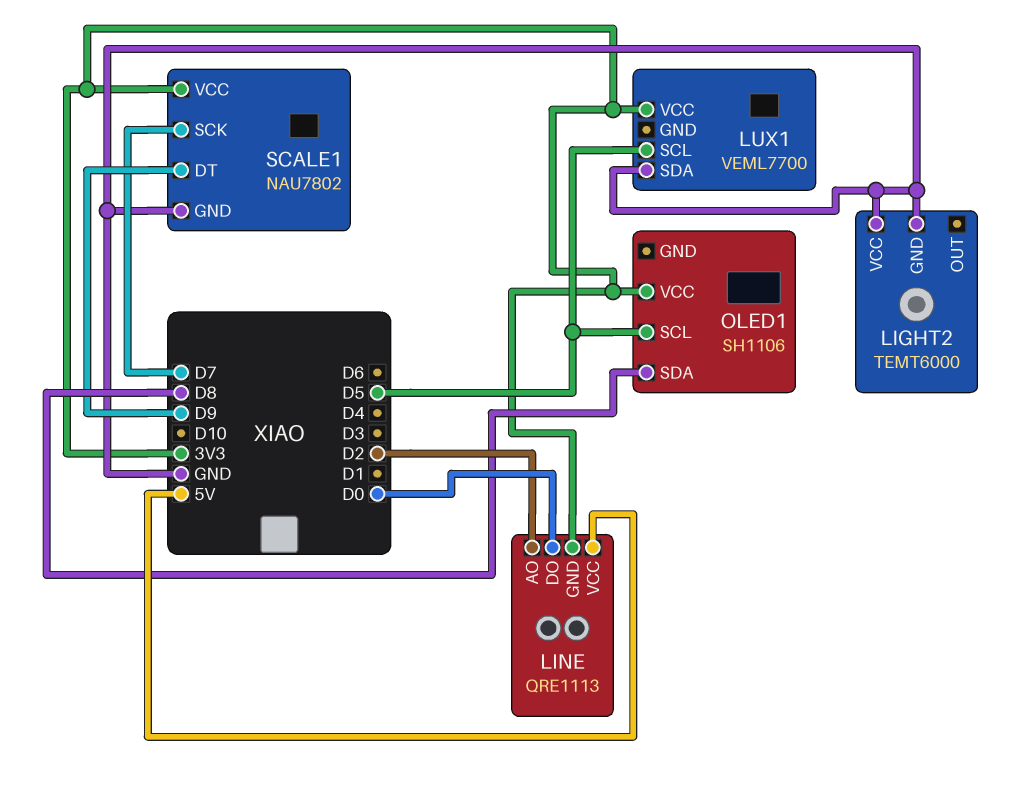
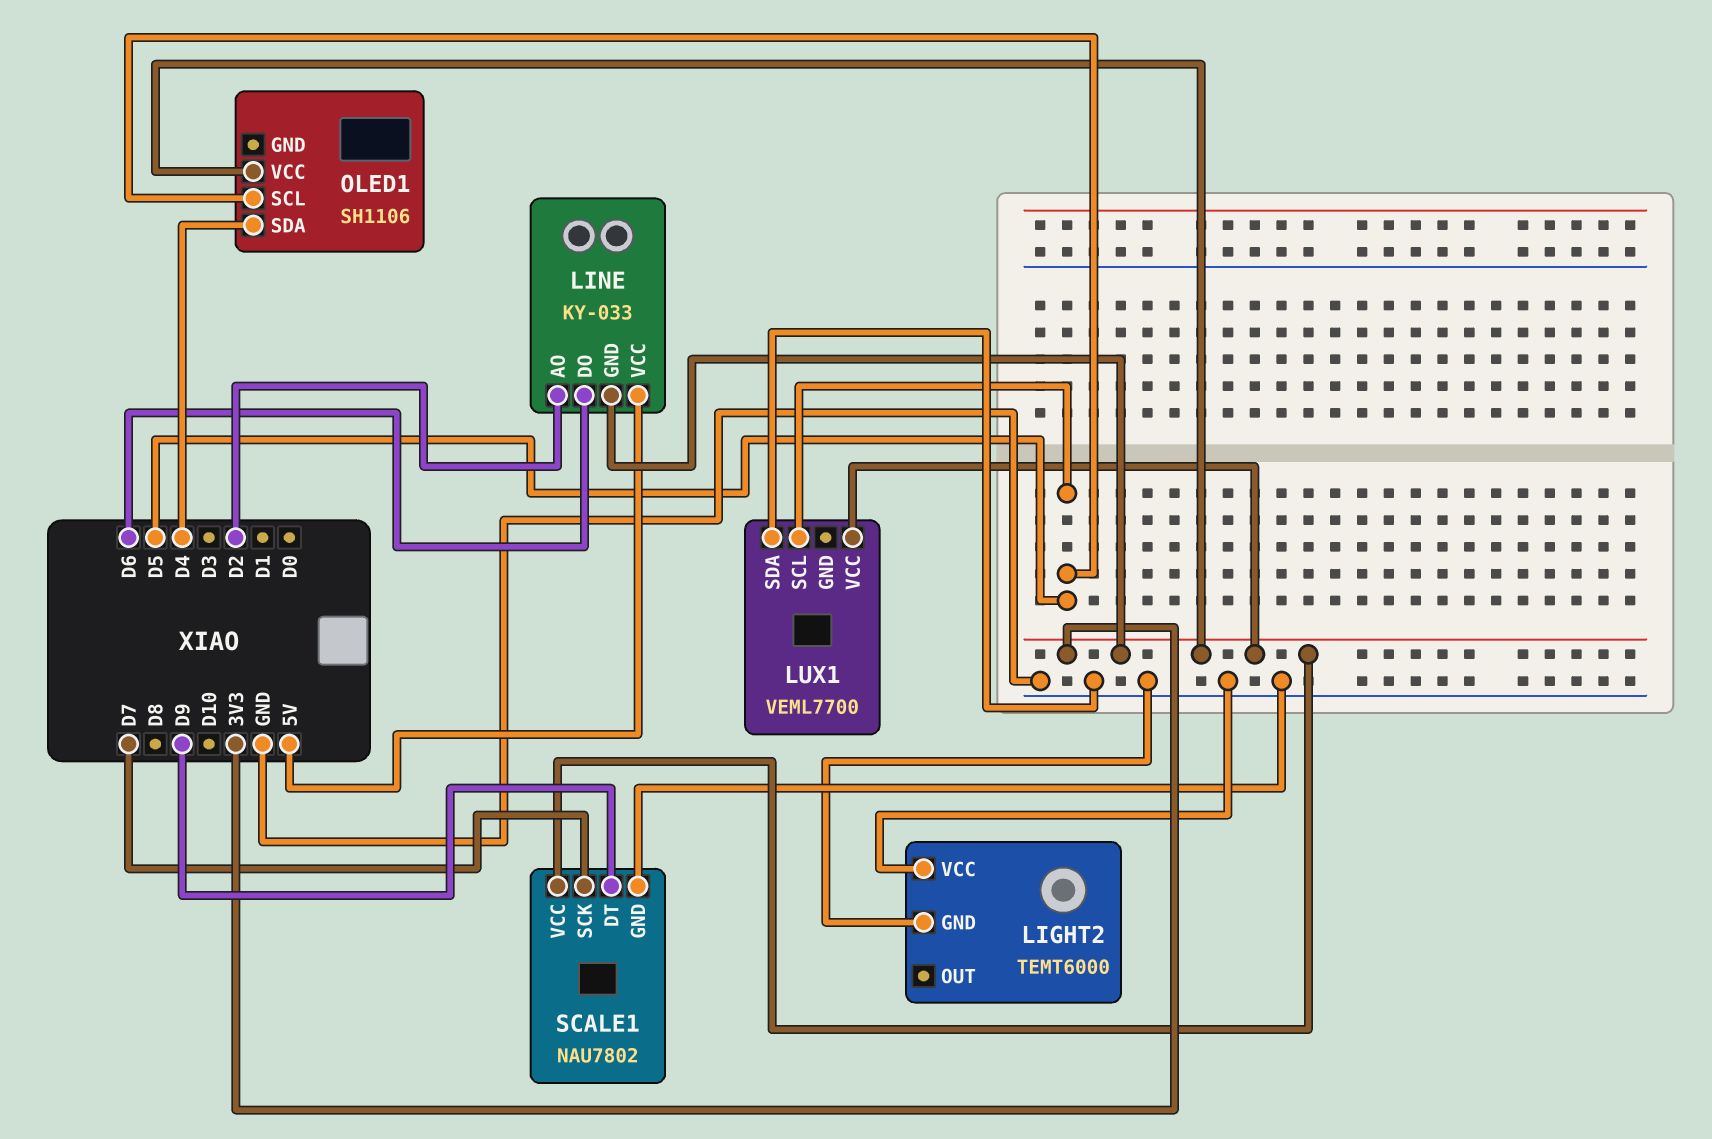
LINE: QRE1113 -> KY-033
LINE pin DO: D0 -> D6
OLED1 pin SDA: D8 -> D4

